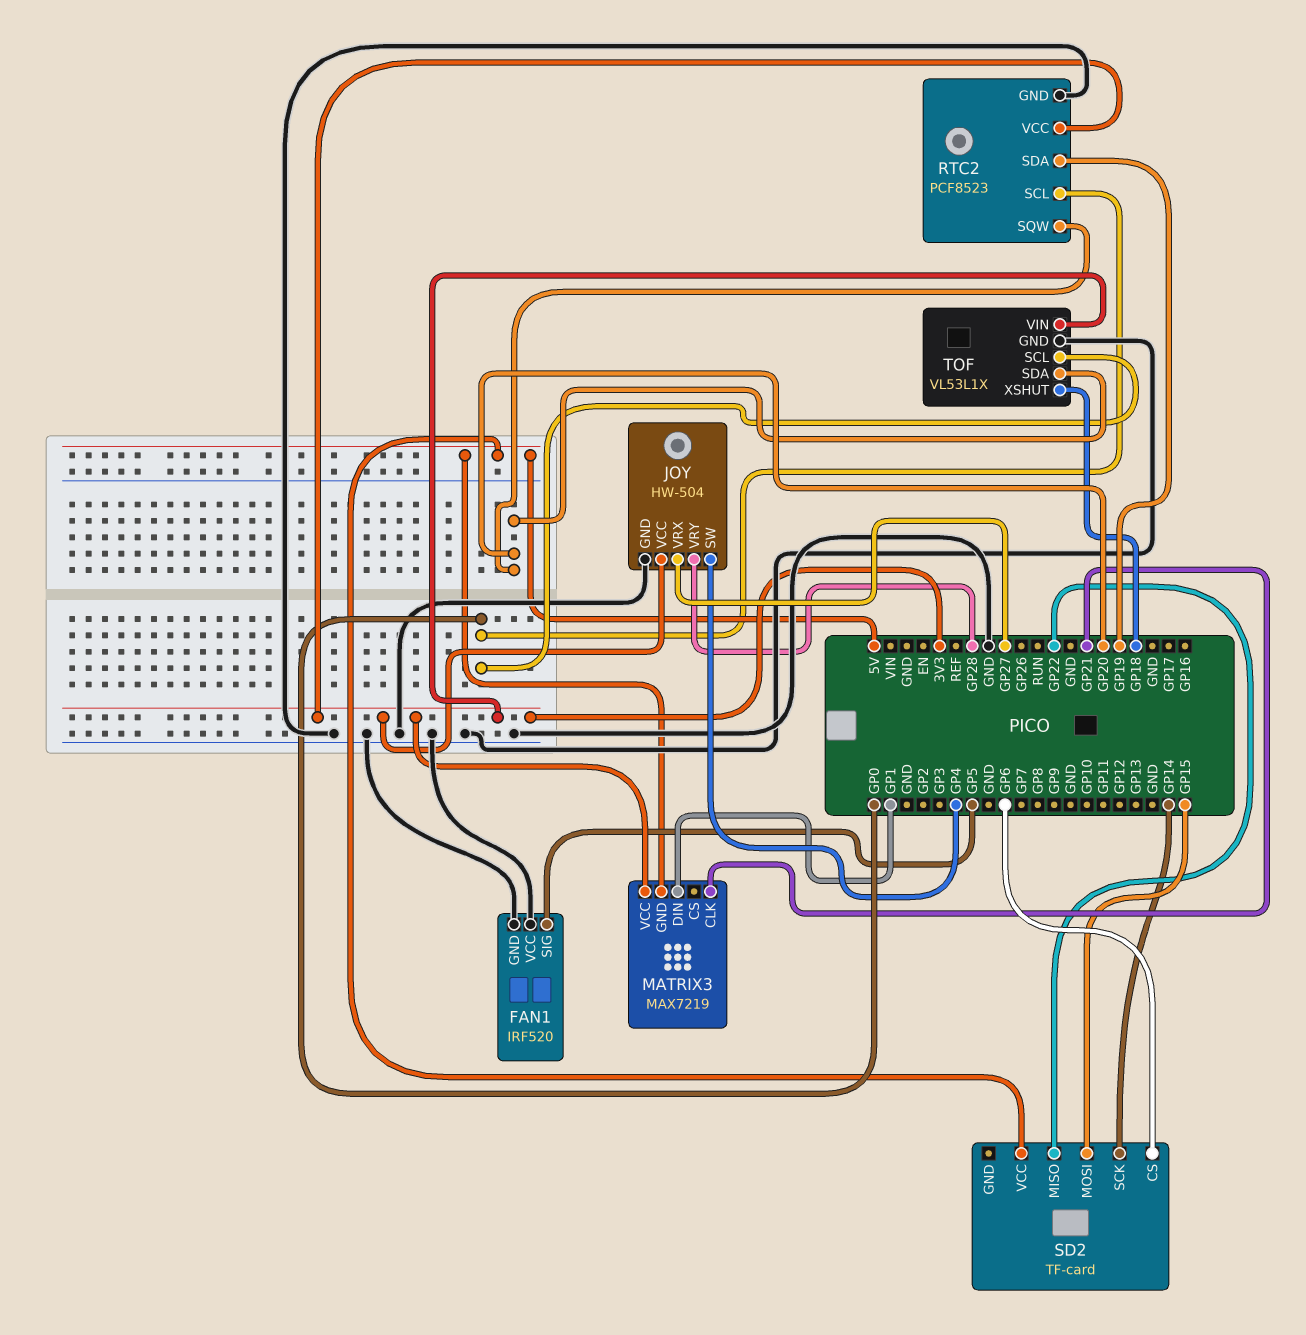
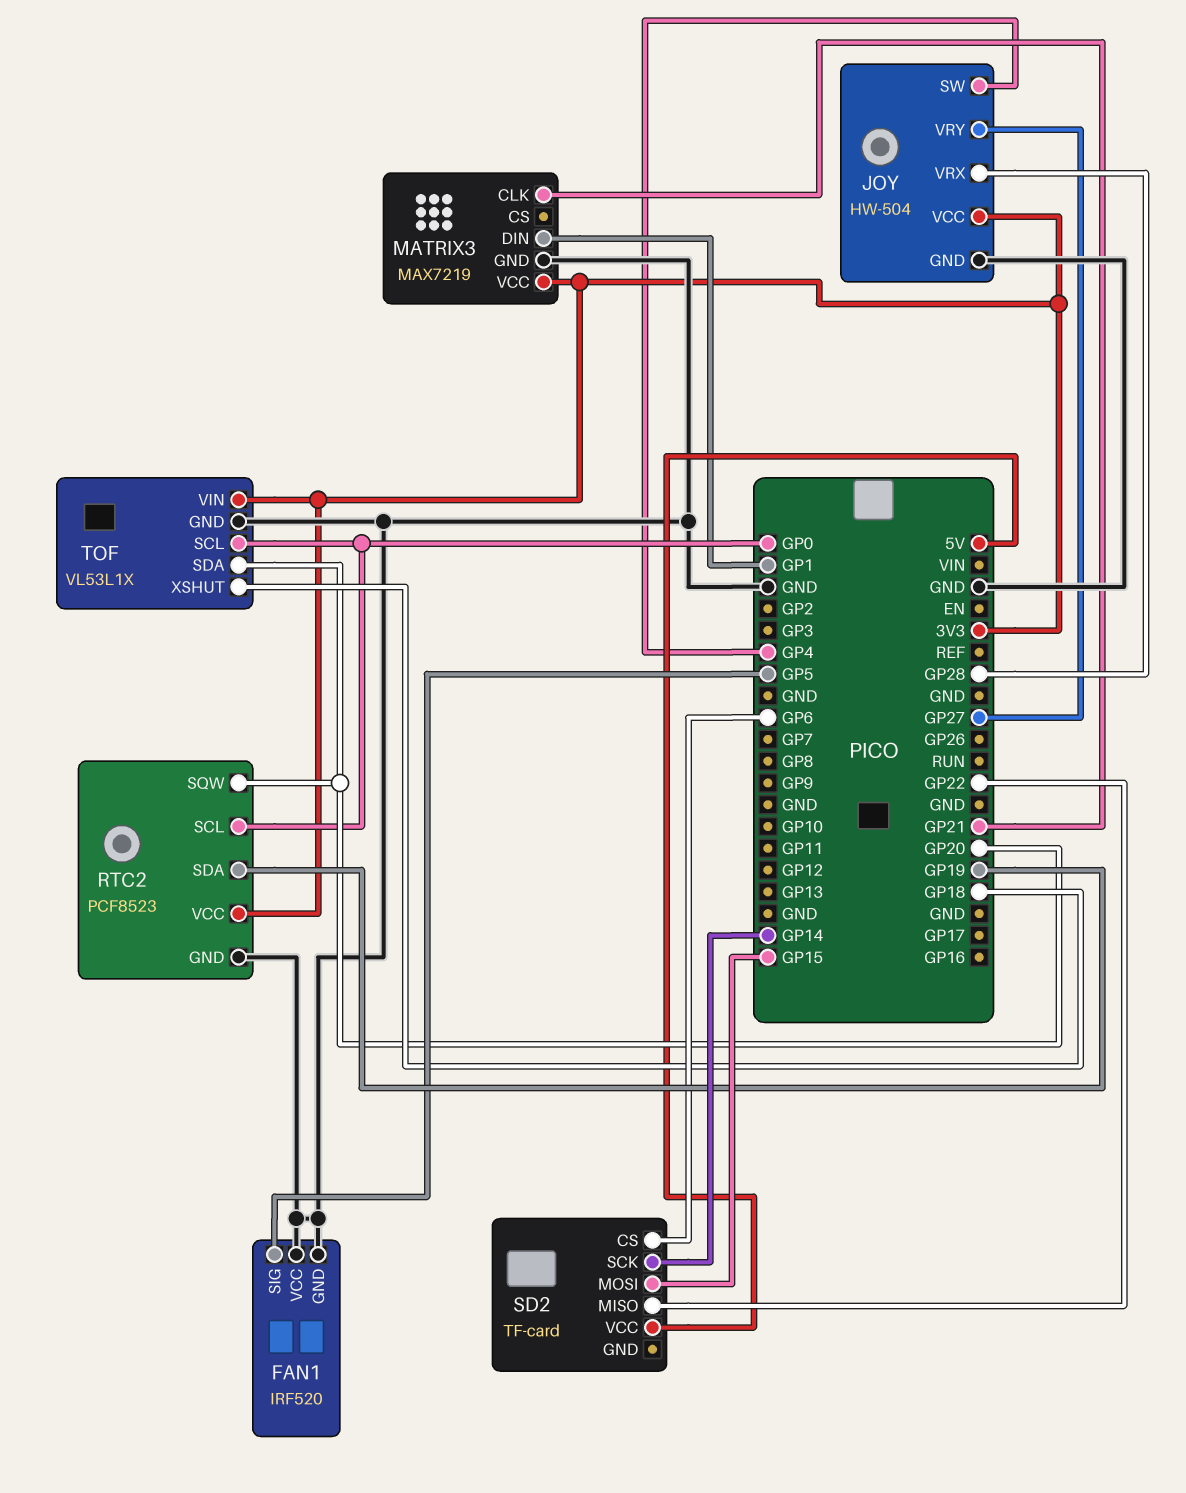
JOY pin VRX: GP27 -> GP28
JOY pin VRY: GP28 -> GP27
MATRIX3 pin GND: 5V -> GND

